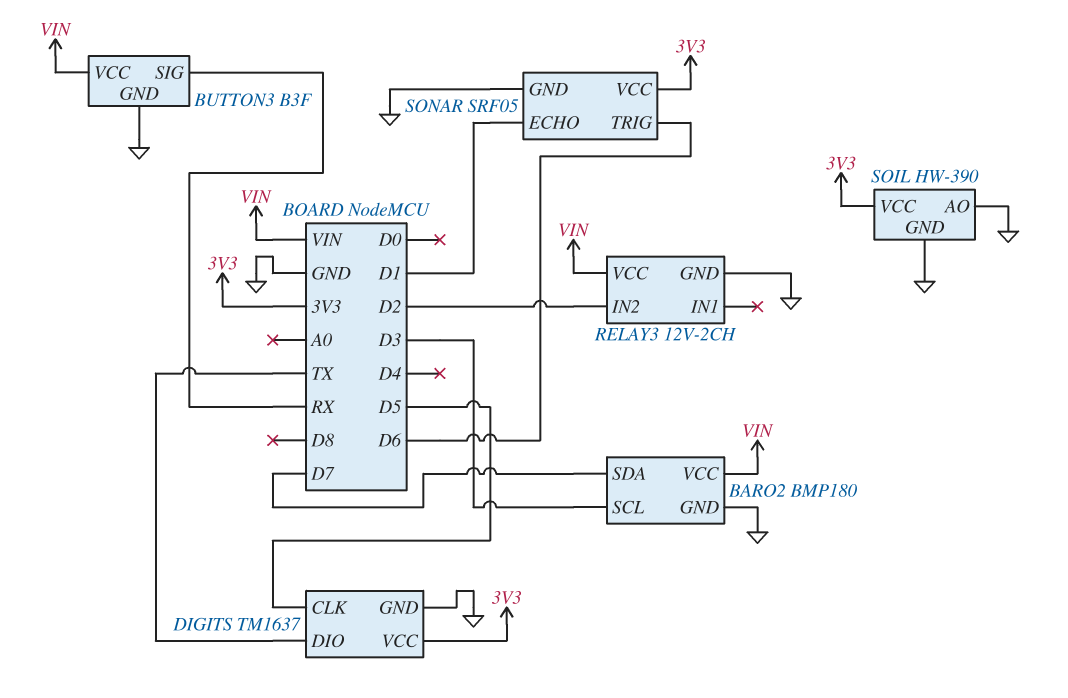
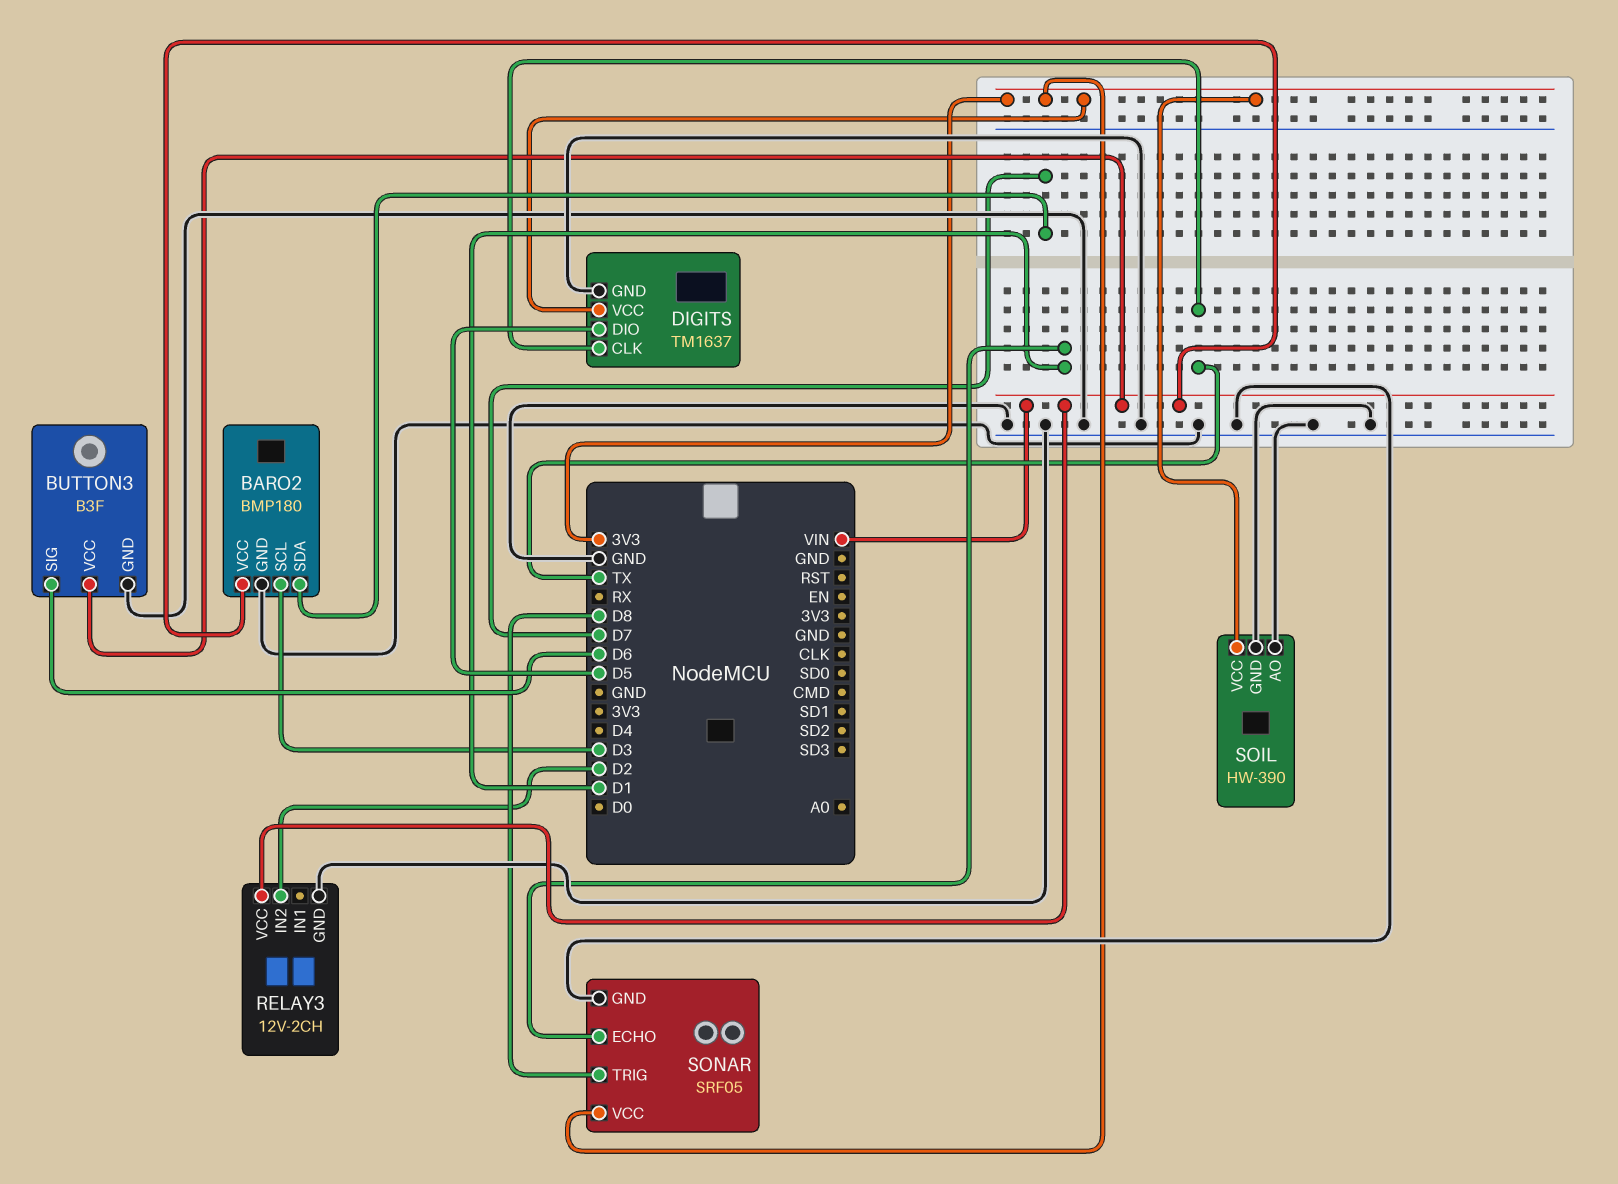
BUTTON3 pin SIG: RX -> D6
DIGITS pin CLK: D5 -> TX
DIGITS pin DIO: TX -> D5
SONAR pin TRIG: D6 -> D8

